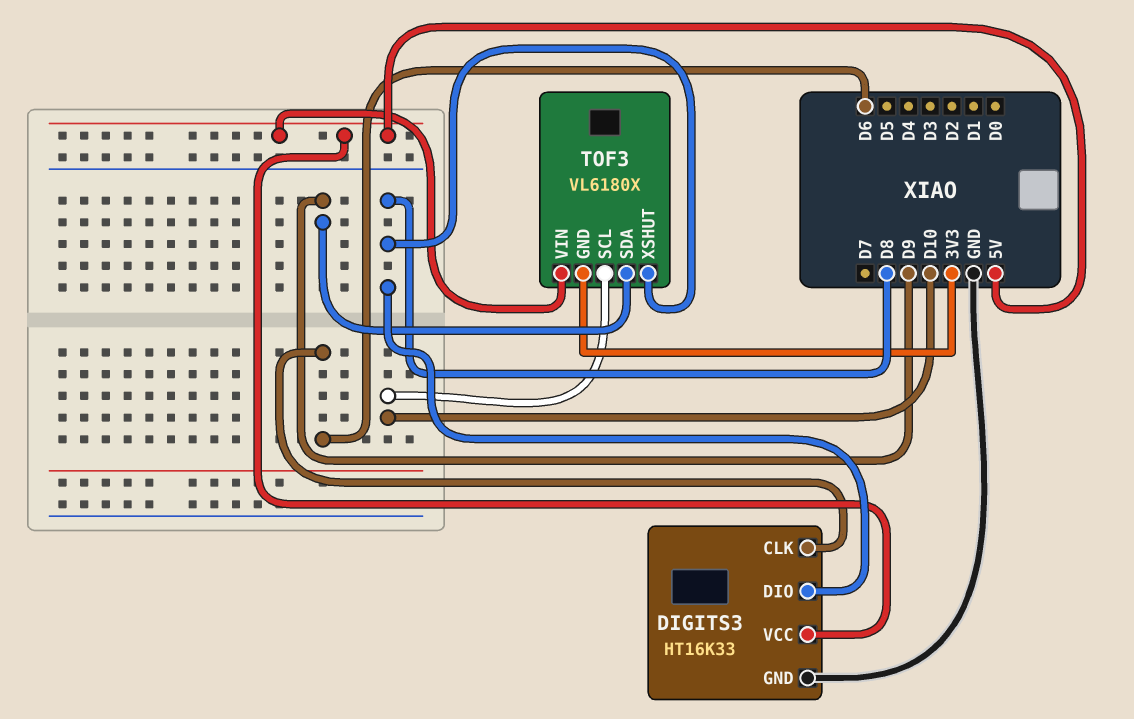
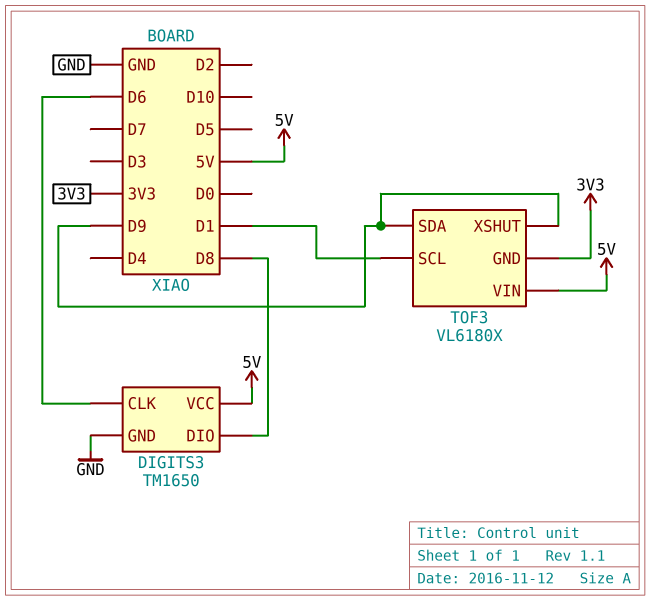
DIGITS3: HT16K33 -> TM1650
TOF3 pin SCL: D10 -> D1
TOF3 pin XSHUT: D8 -> D9

